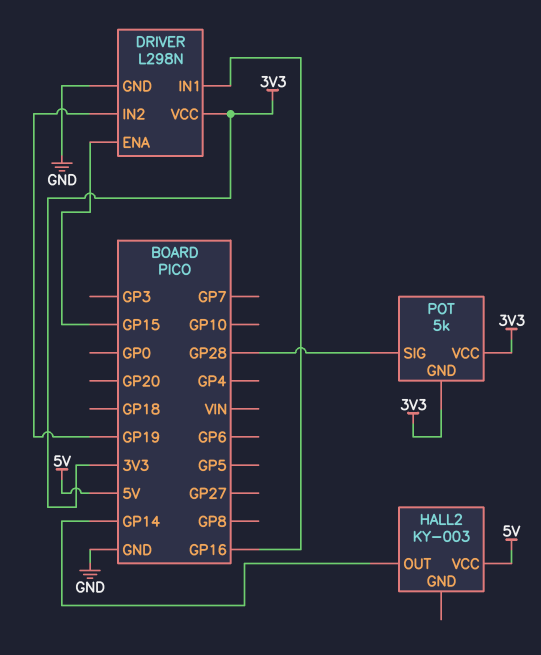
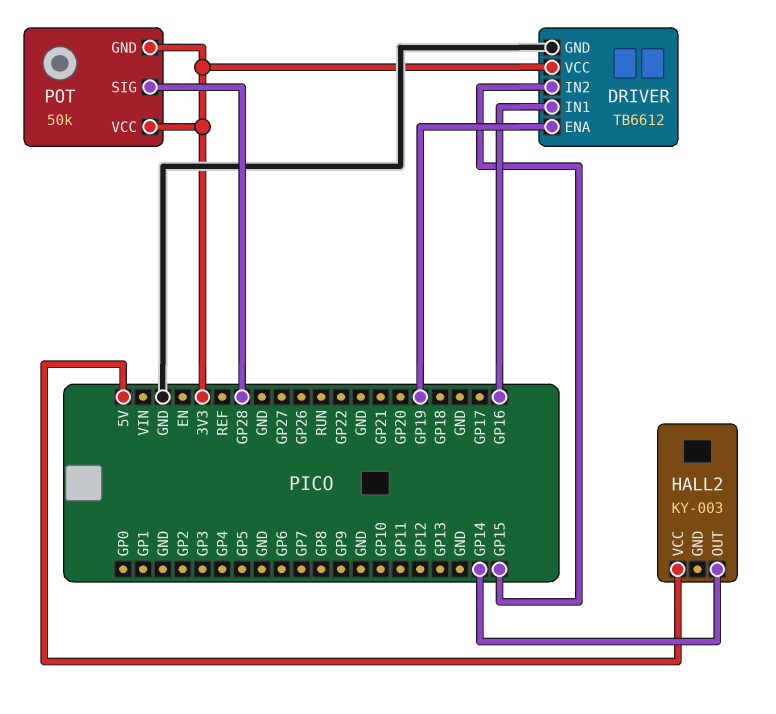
DRIVER: L298N -> TB6612
DRIVER pin ENA: GP15 -> GP19
DRIVER pin IN2: GP19 -> GP15
POT: 5k -> 50k

